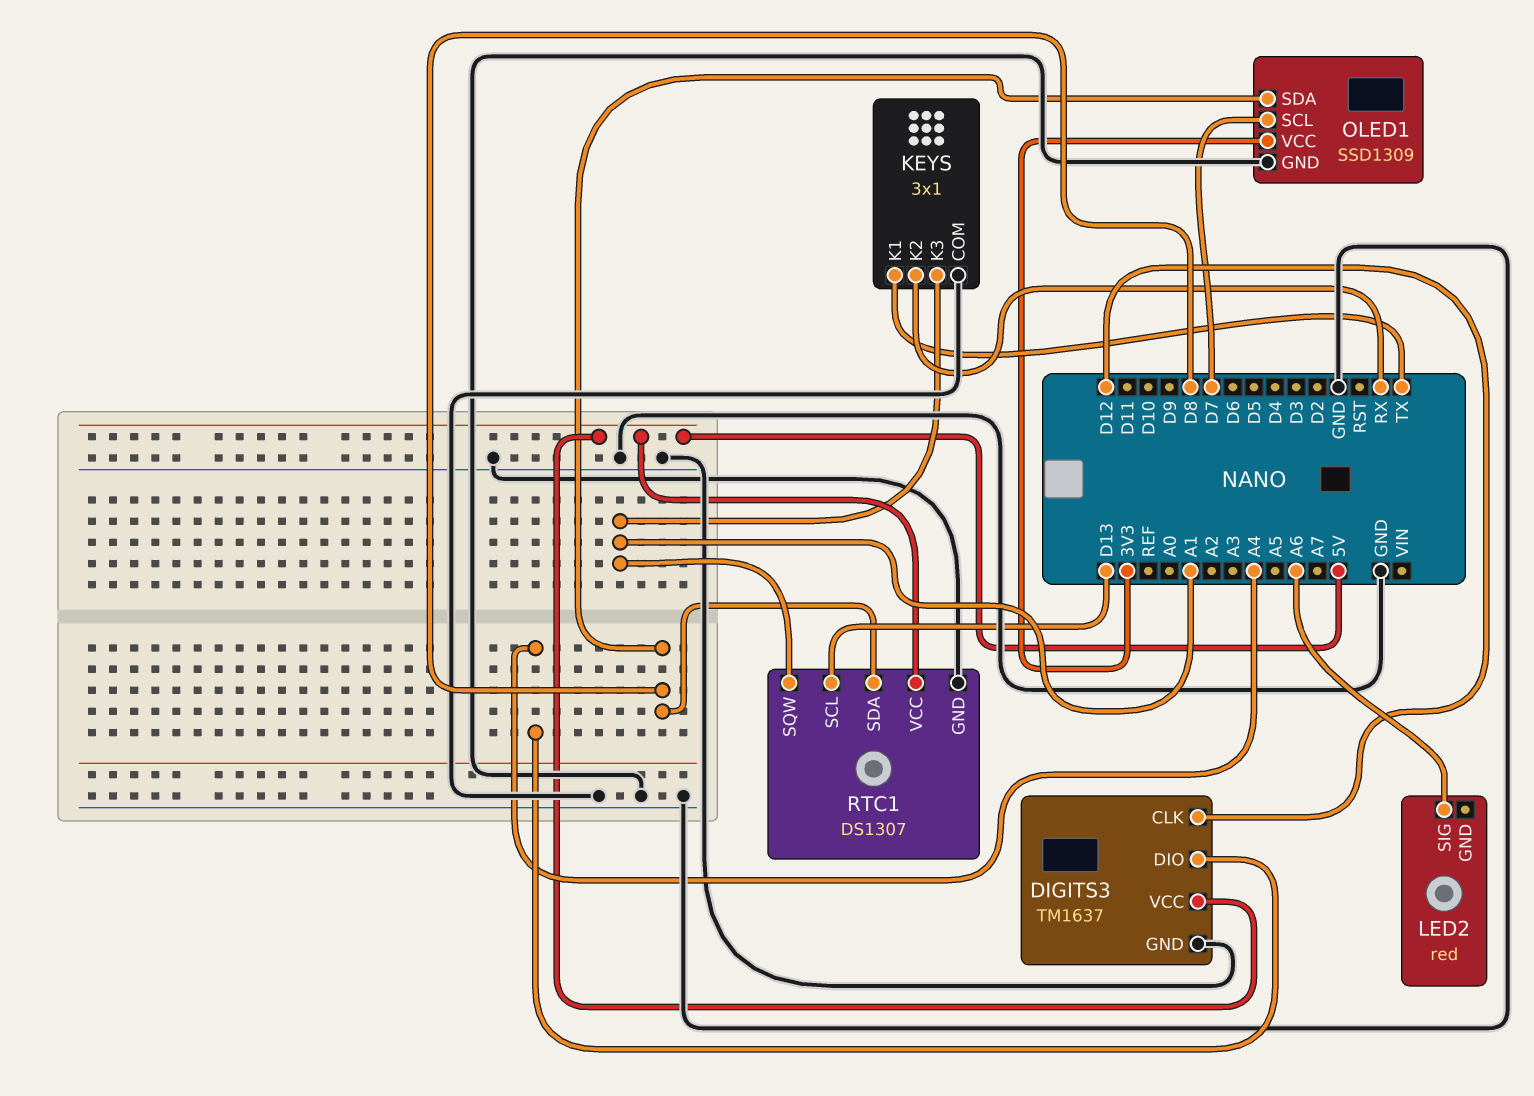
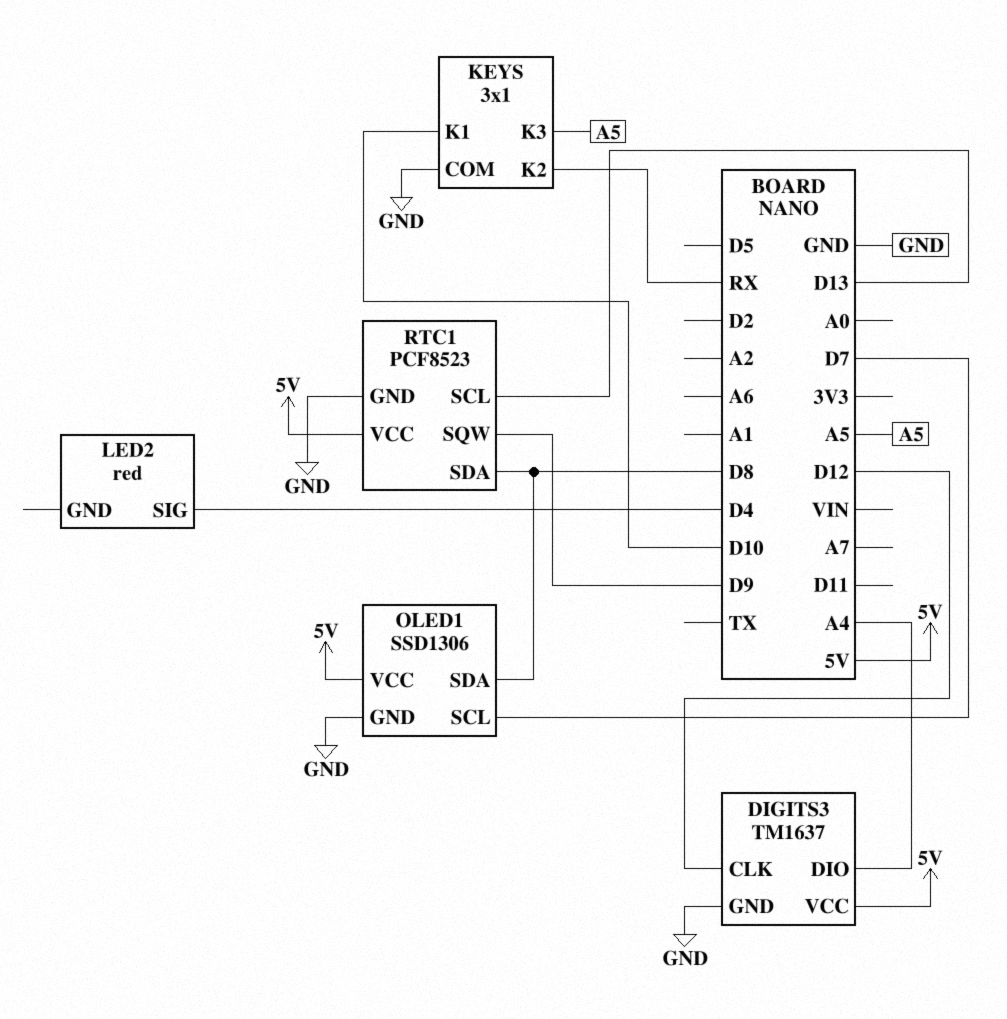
KEYS pin K1: TX -> D10
KEYS pin K3: A1 -> A5
LED2 pin SIG: A6 -> D4
OLED1: SSD1309 -> SSD1306
OLED1 pin VCC: 3V3 -> 5V
RTC1: DS1307 -> PCF8523
RTC1 pin SQW: A1 -> D9

